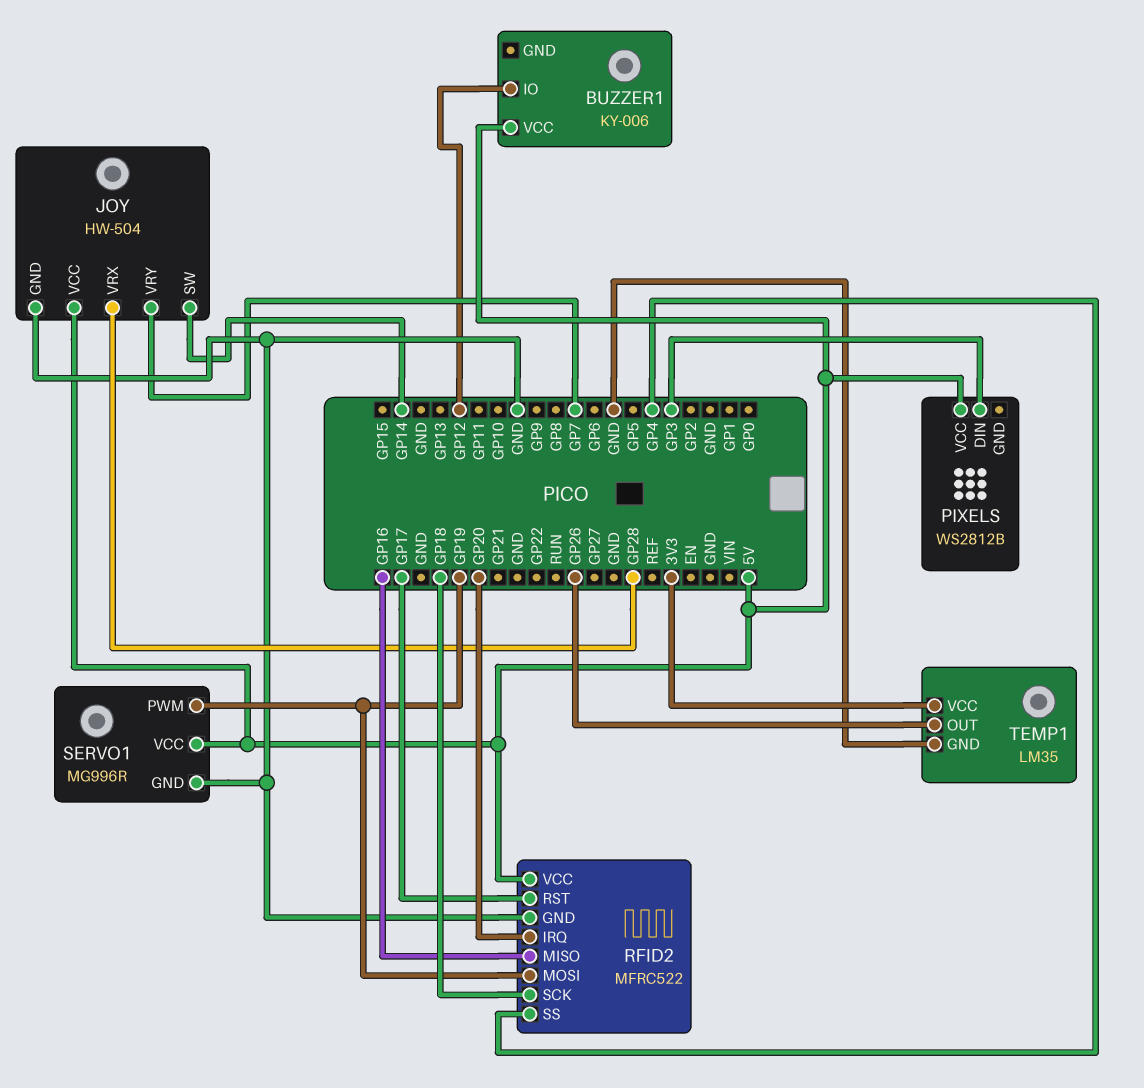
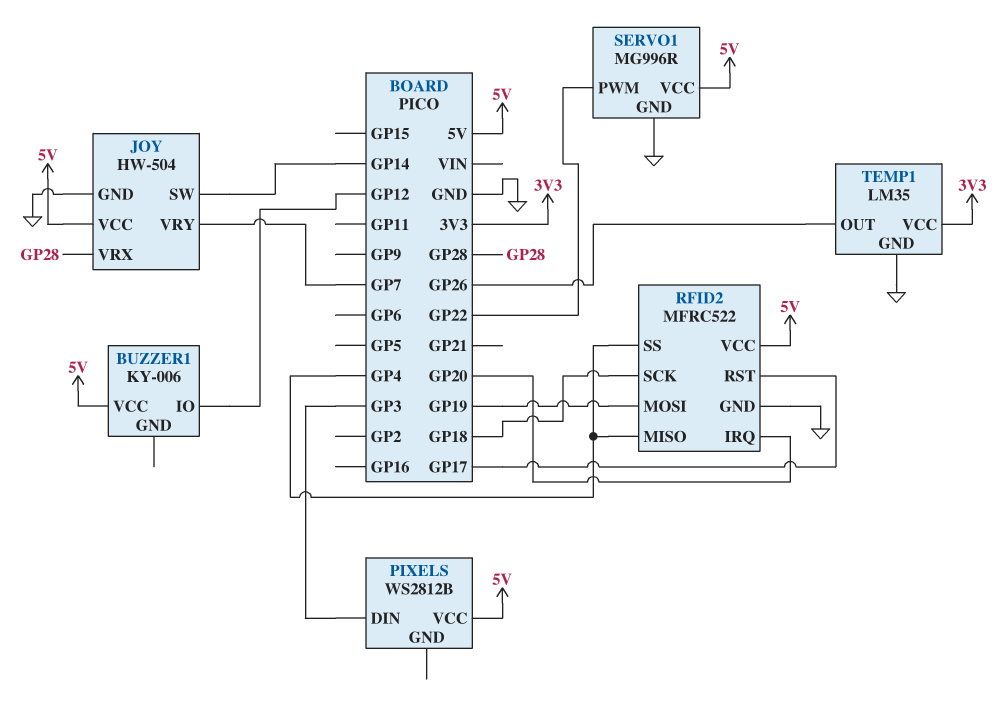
RFID2 pin MISO: GP16 -> GP4
SERVO1 pin PWM: GP19 -> GP22

